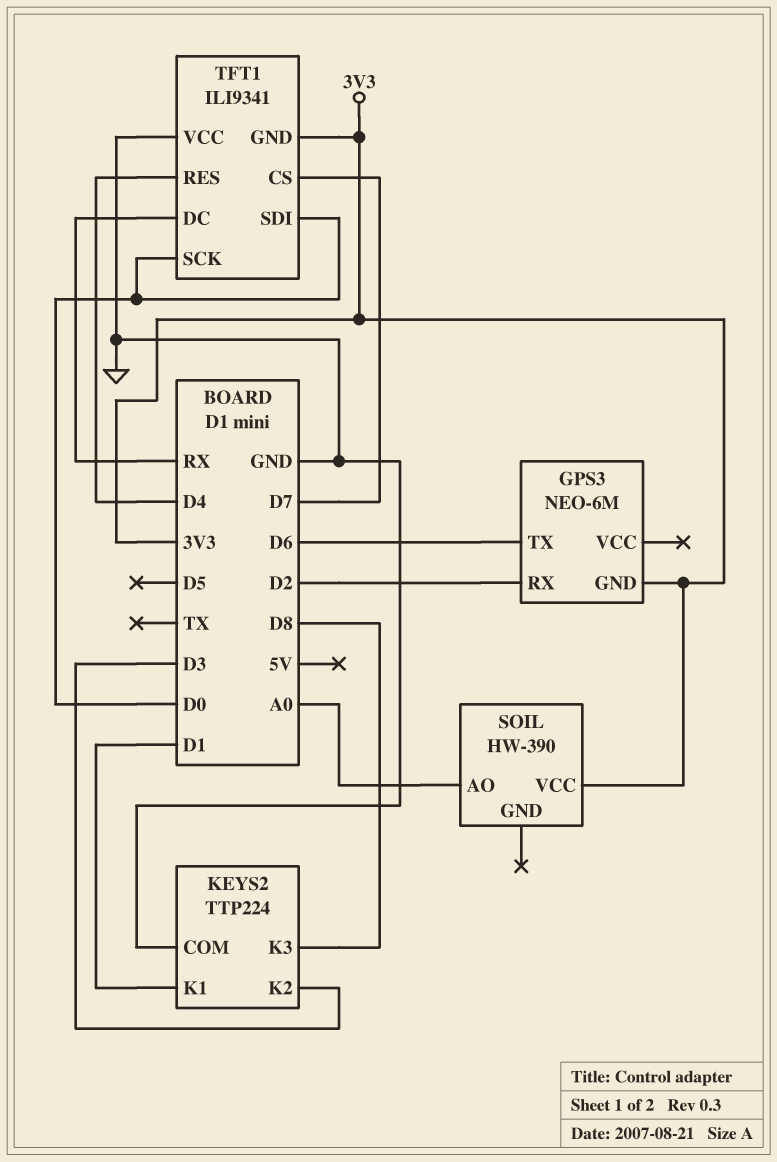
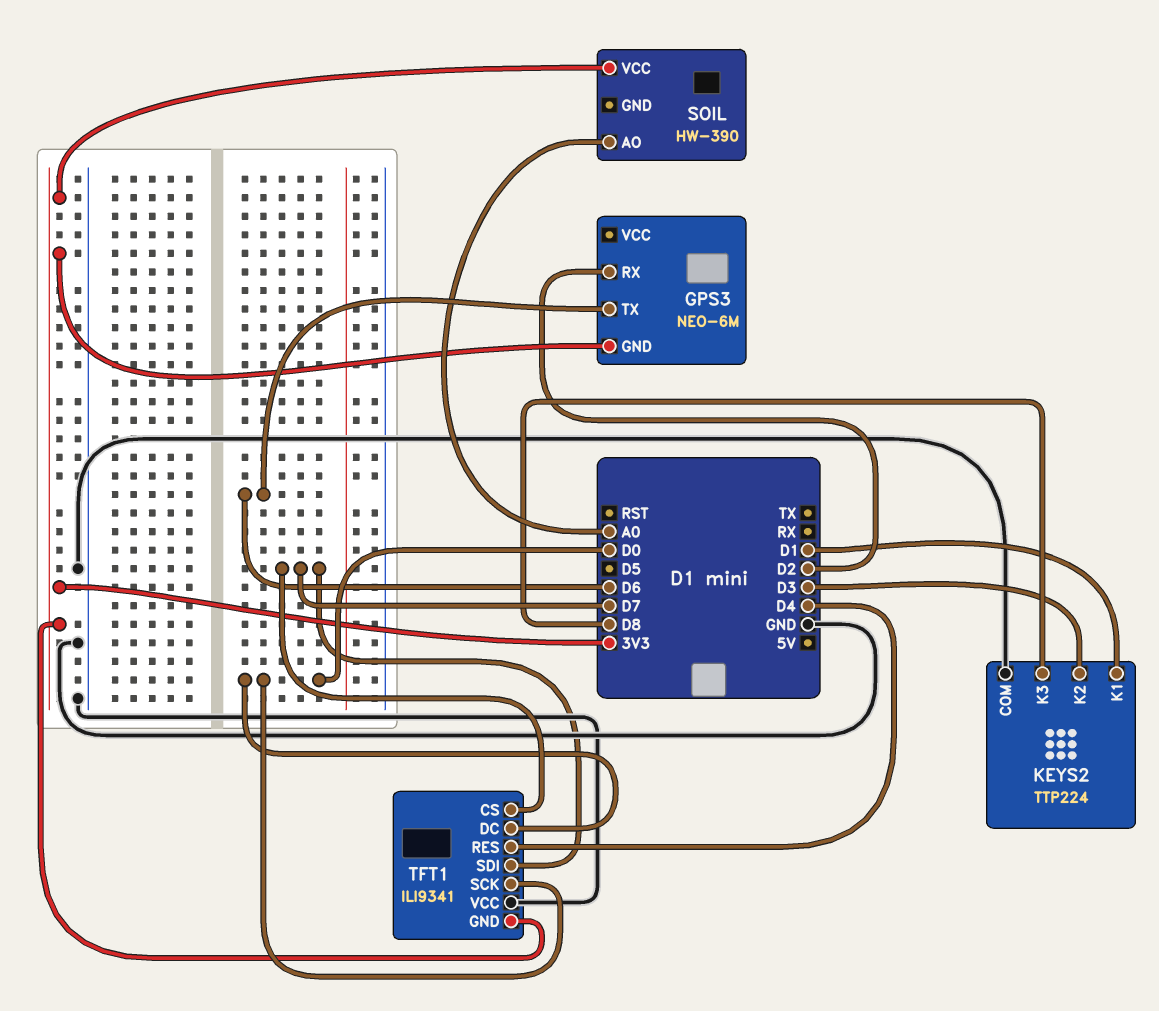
TFT1 pin DC: RX -> D0
TFT1 pin SDI: D0 -> D7

